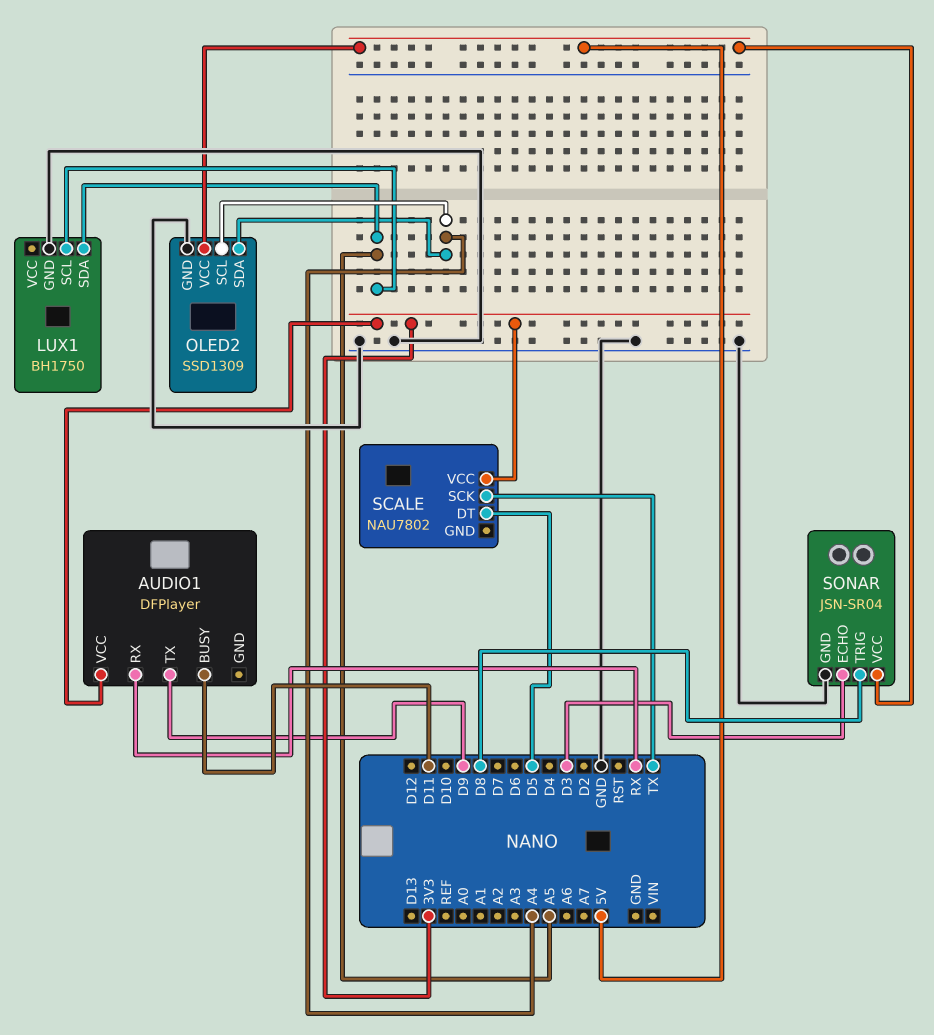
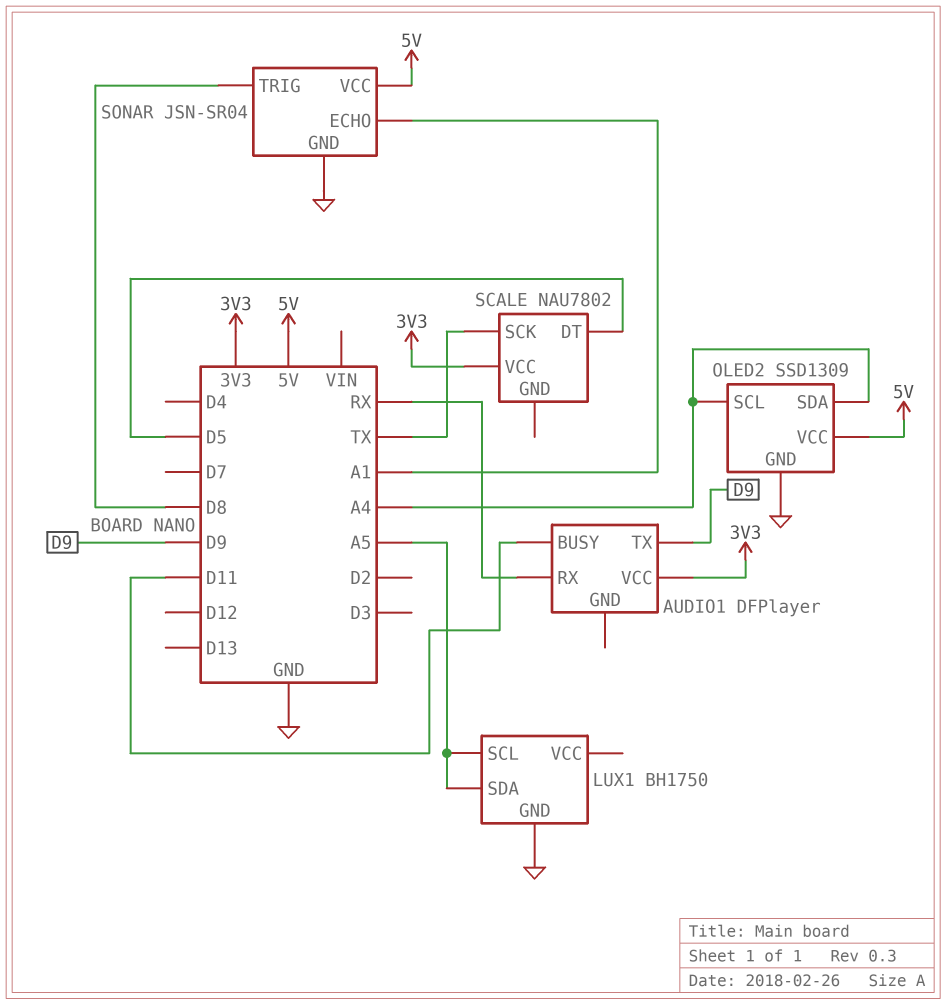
SONAR pin ECHO: D3 -> A1

